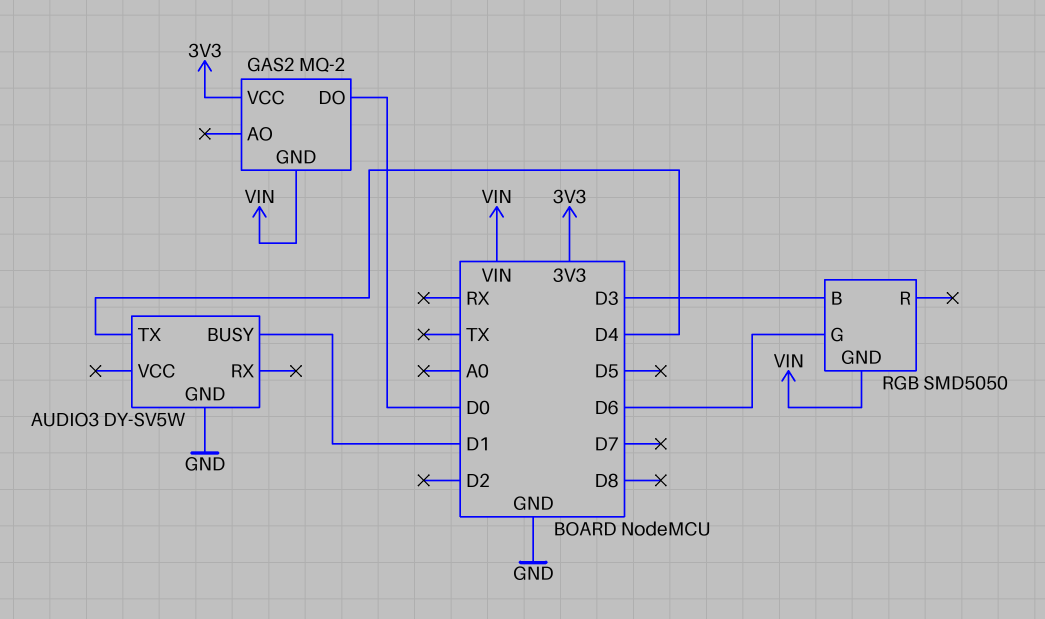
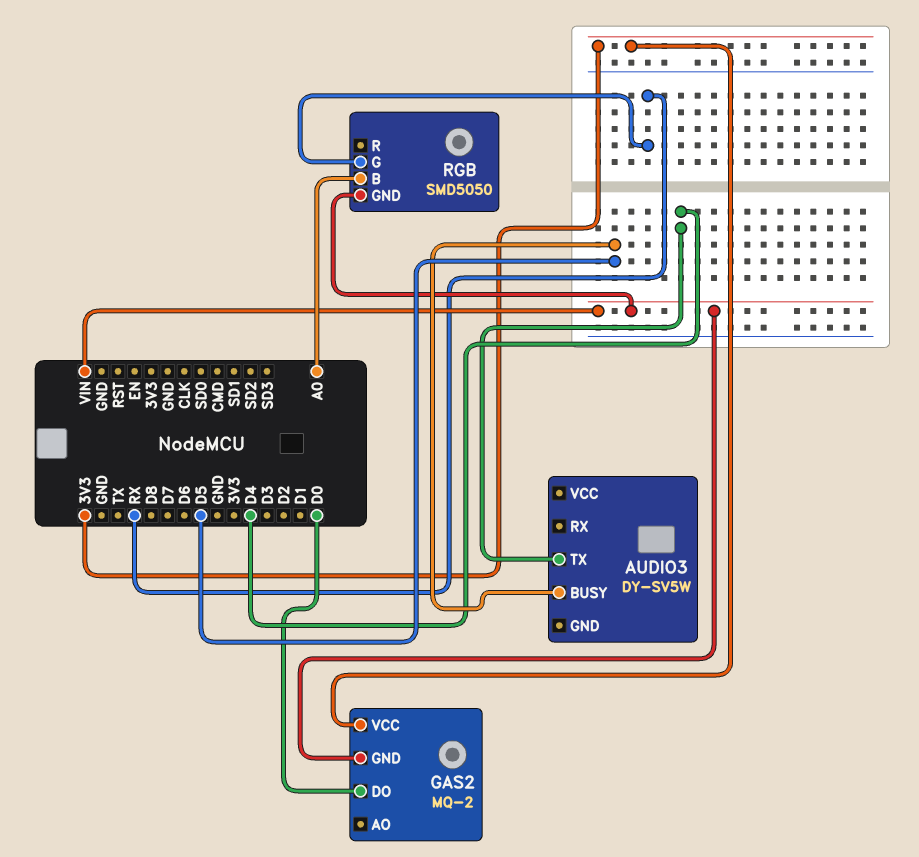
AUDIO3 pin BUSY: D1 -> D5
AUDIO3 pin GND: GND -> none
RGB pin B: D3 -> A0
RGB pin G: D6 -> RX

